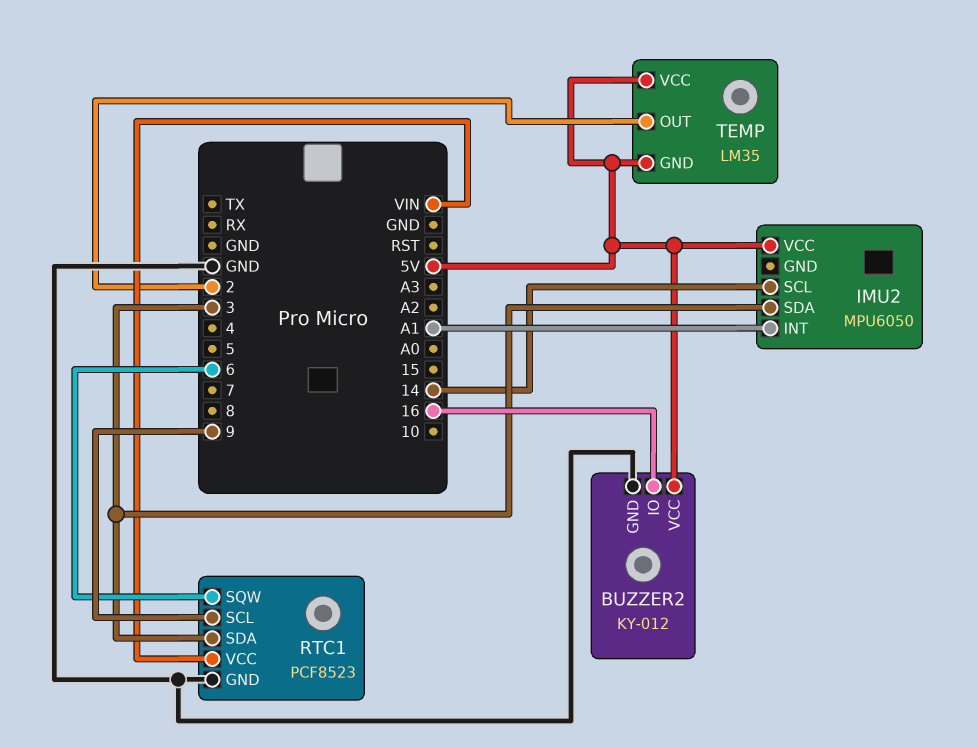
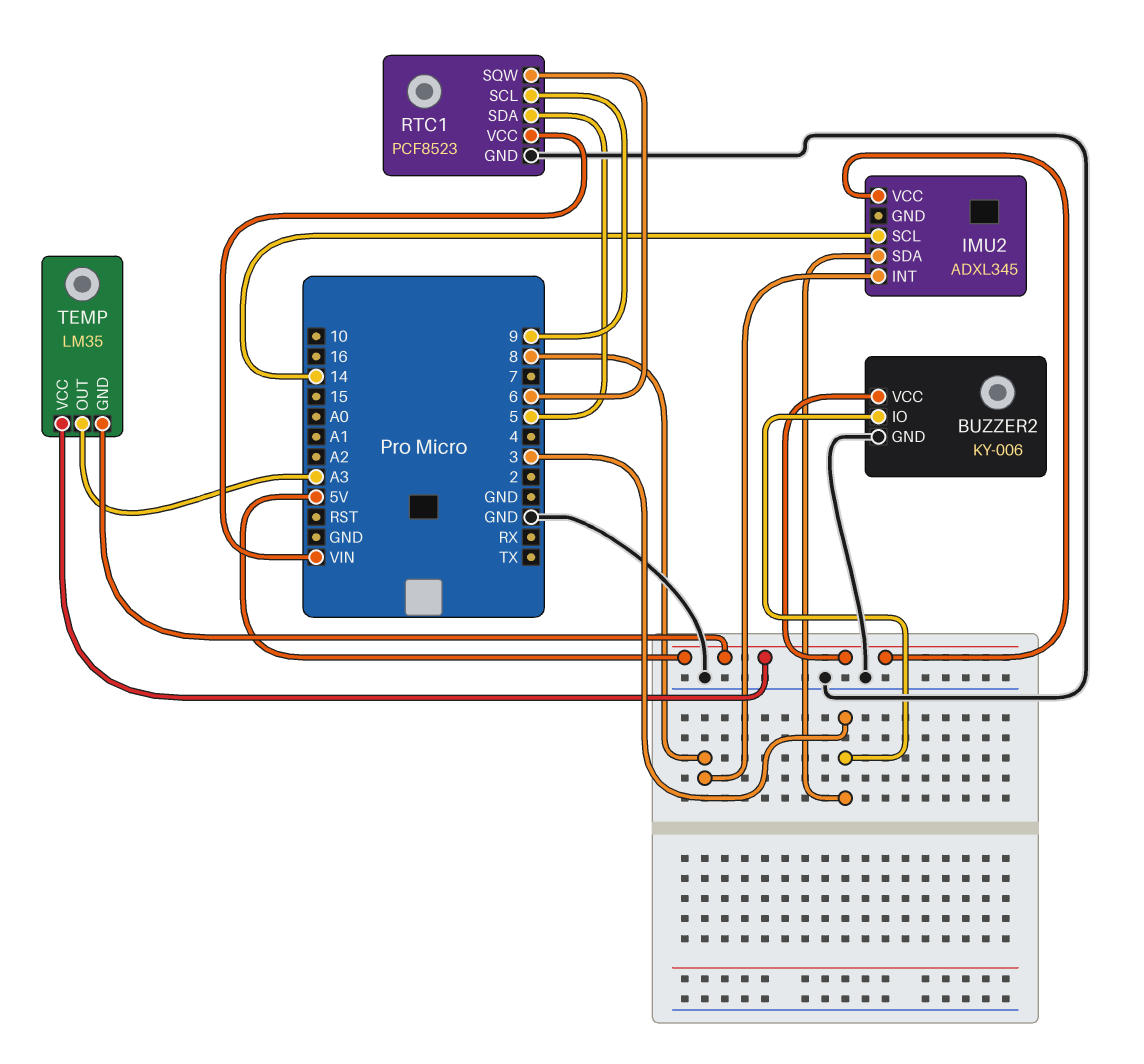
BUZZER2: KY-012 -> KY-006
BUZZER2 pin IO: 16 -> 3
IMU2: MPU6050 -> ADXL345
IMU2 pin INT: A1 -> 8
RTC1 pin SDA: 3 -> 5
TEMP pin OUT: 2 -> A3

